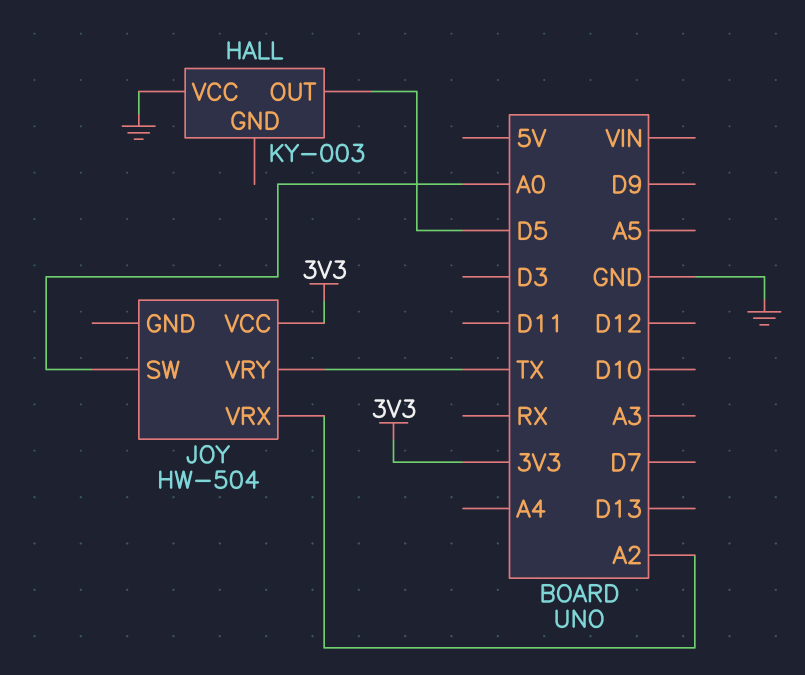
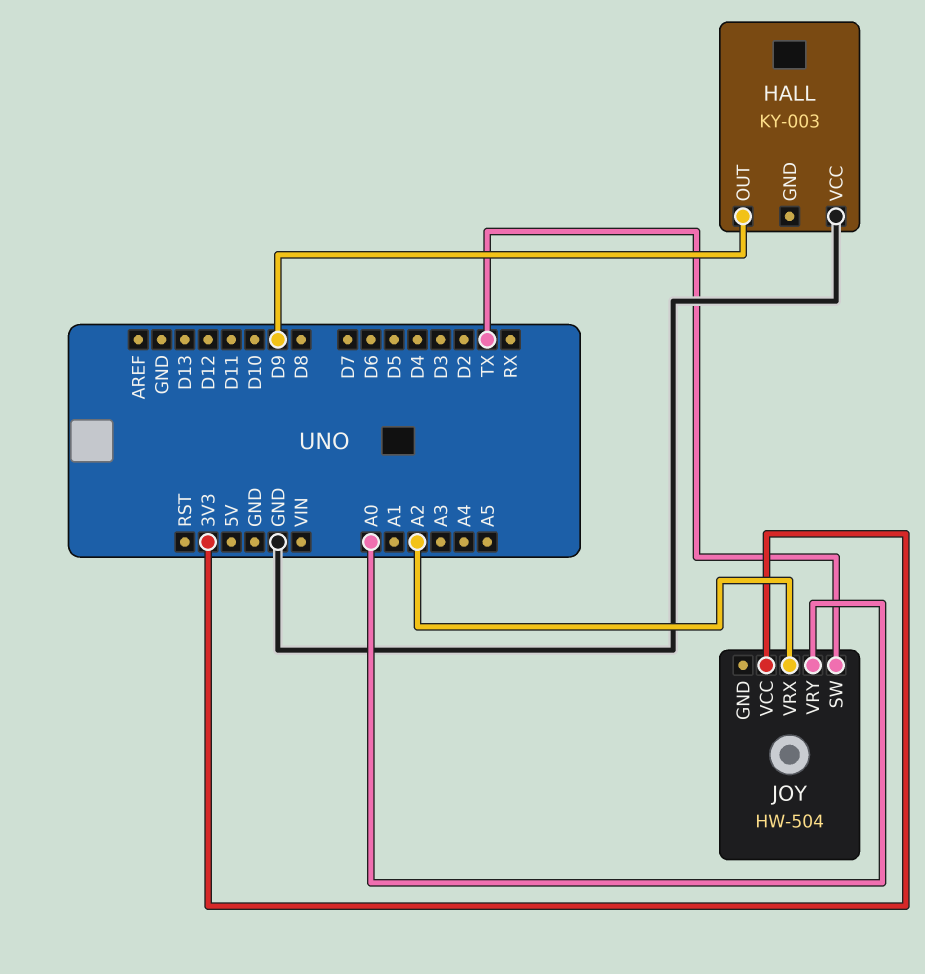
HALL pin OUT: D5 -> D9
JOY pin SW: A0 -> TX
JOY pin VRY: TX -> A0

